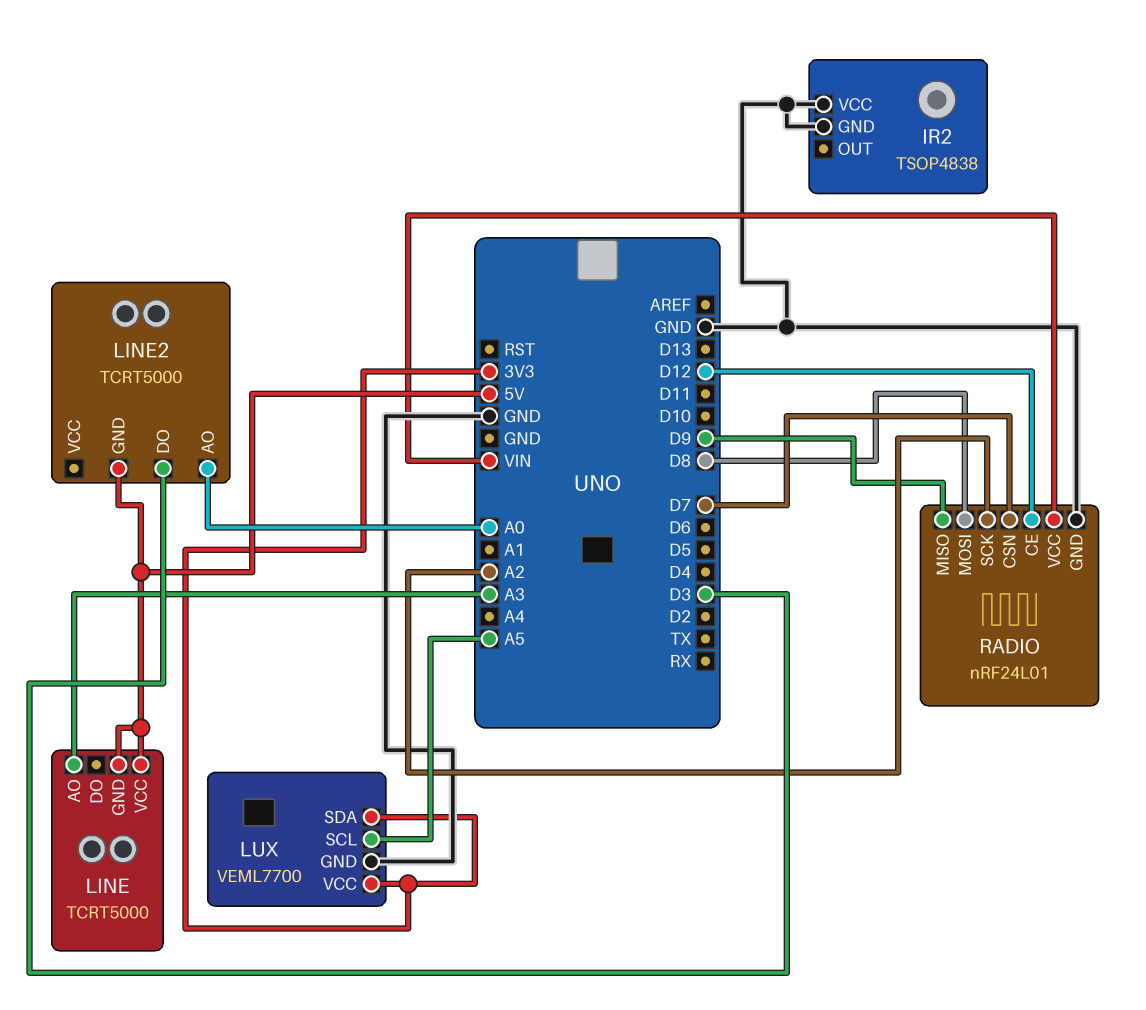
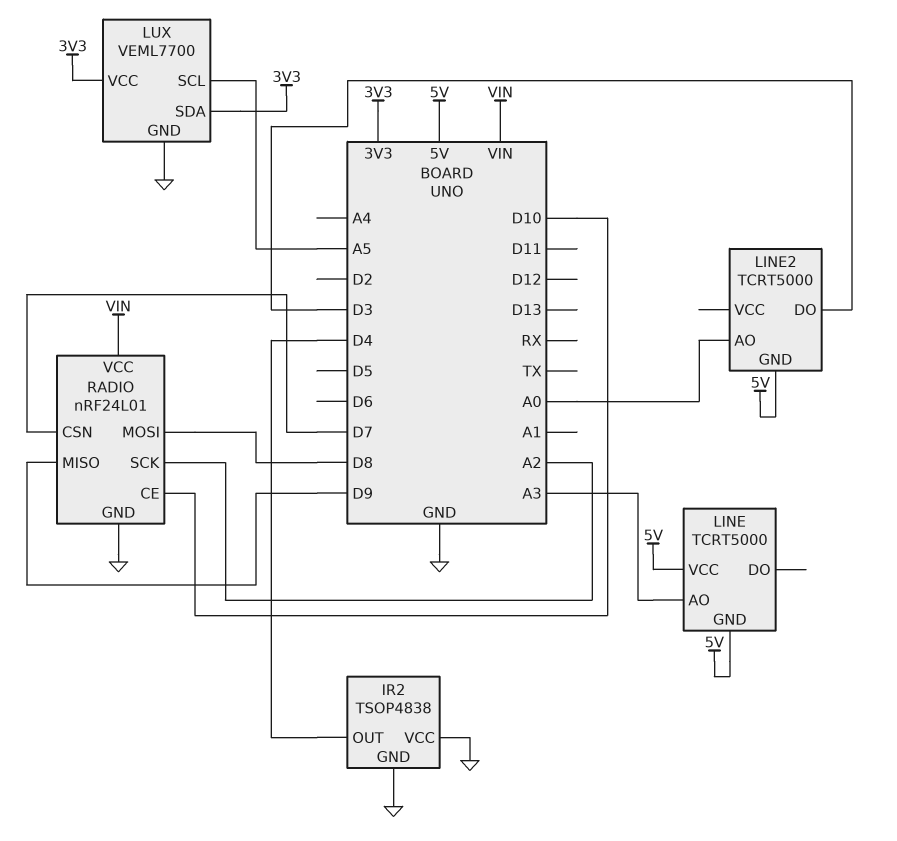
IR2 pin OUT: none -> D4
RADIO pin CE: D12 -> D10

